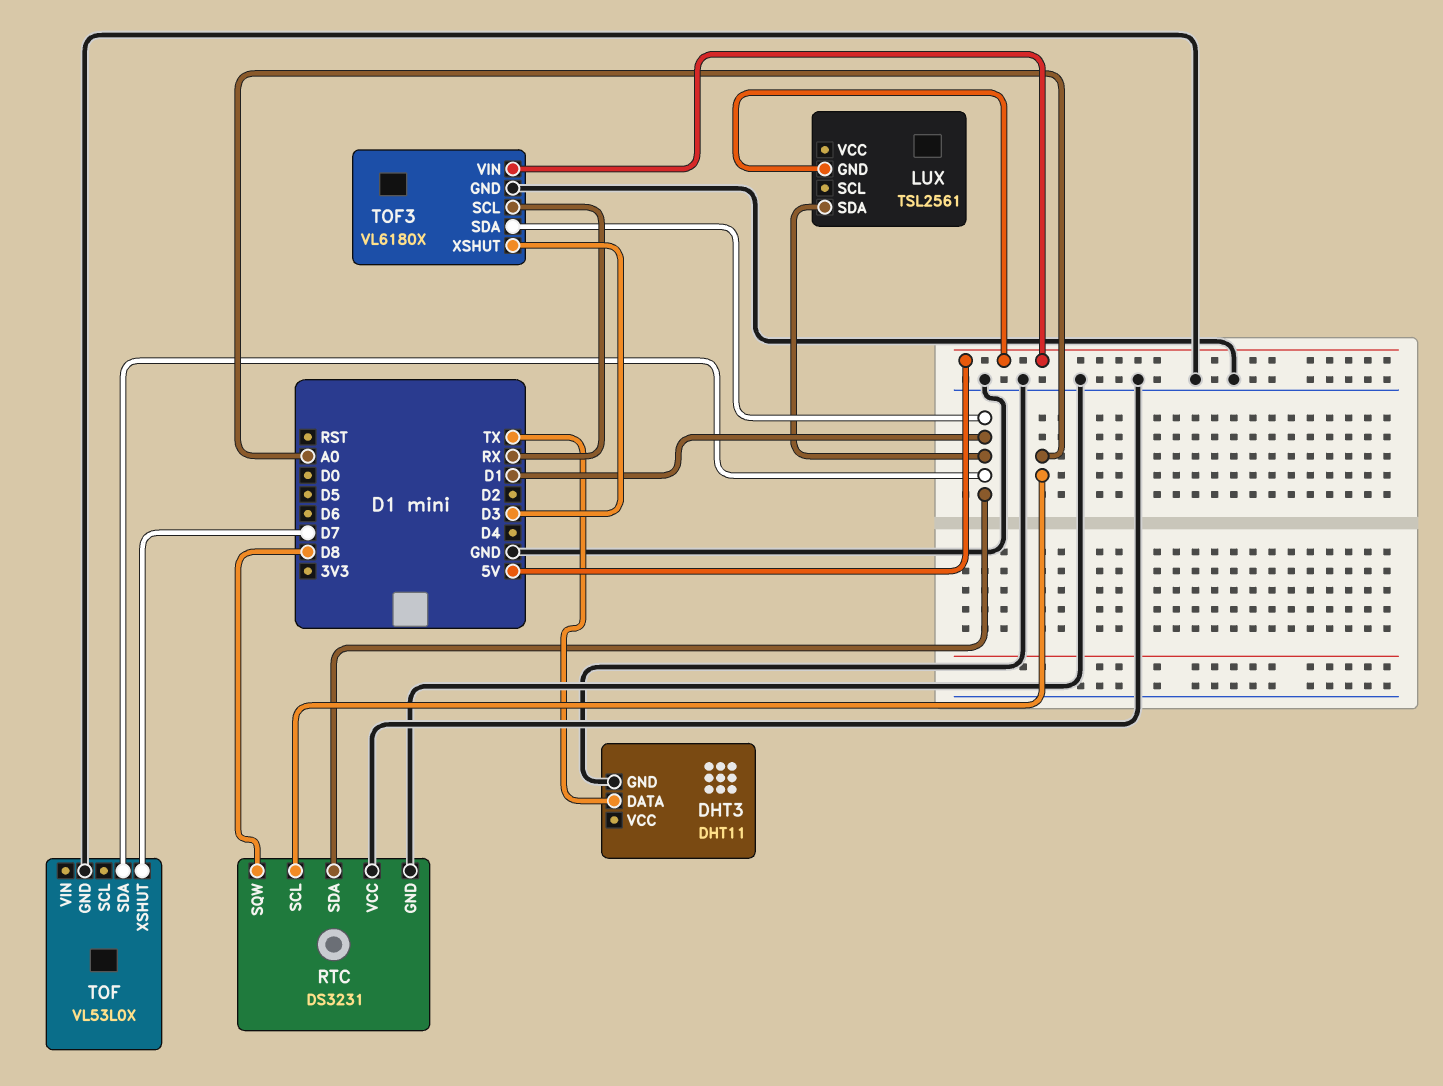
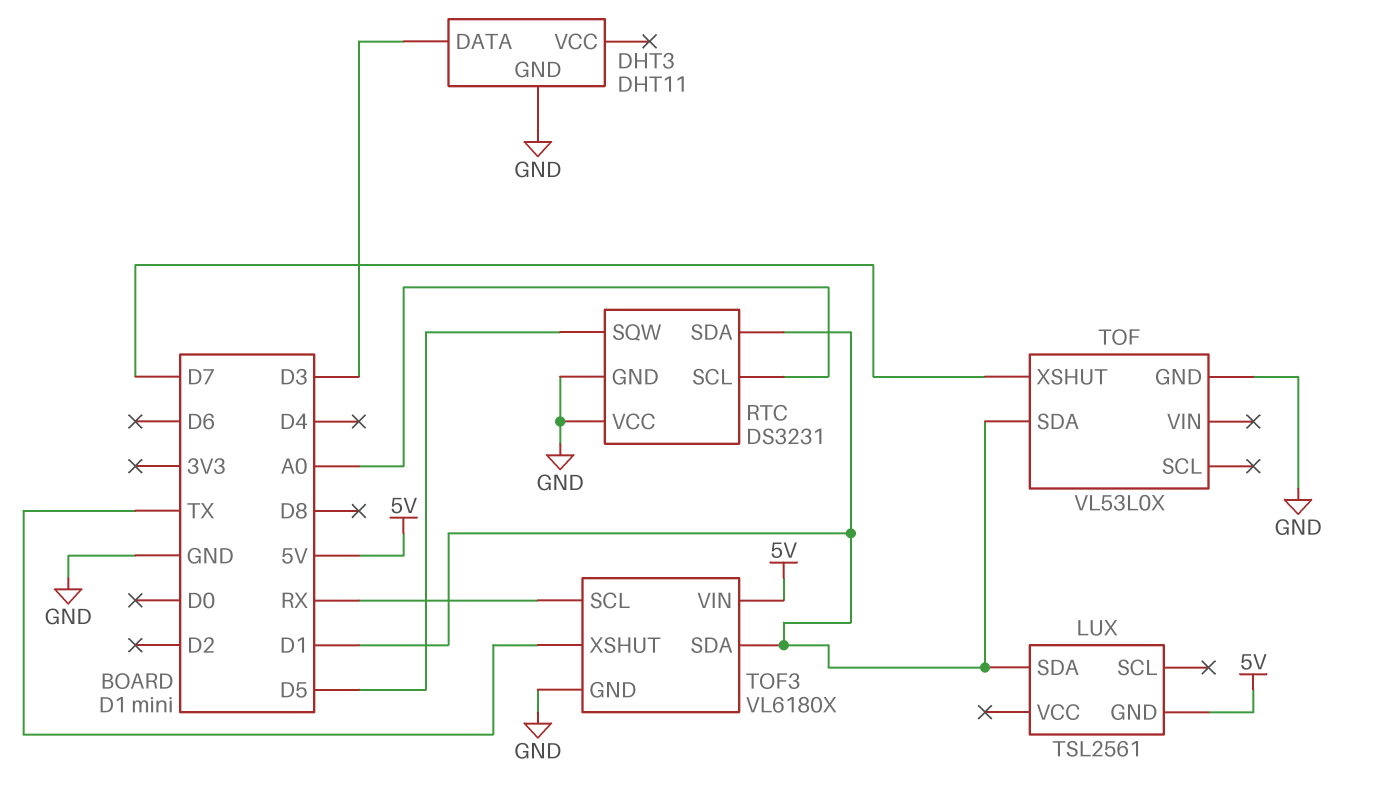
DHT3 pin DATA: TX -> D3
RTC pin SQW: D8 -> D5
TOF3 pin XSHUT: D3 -> TX

